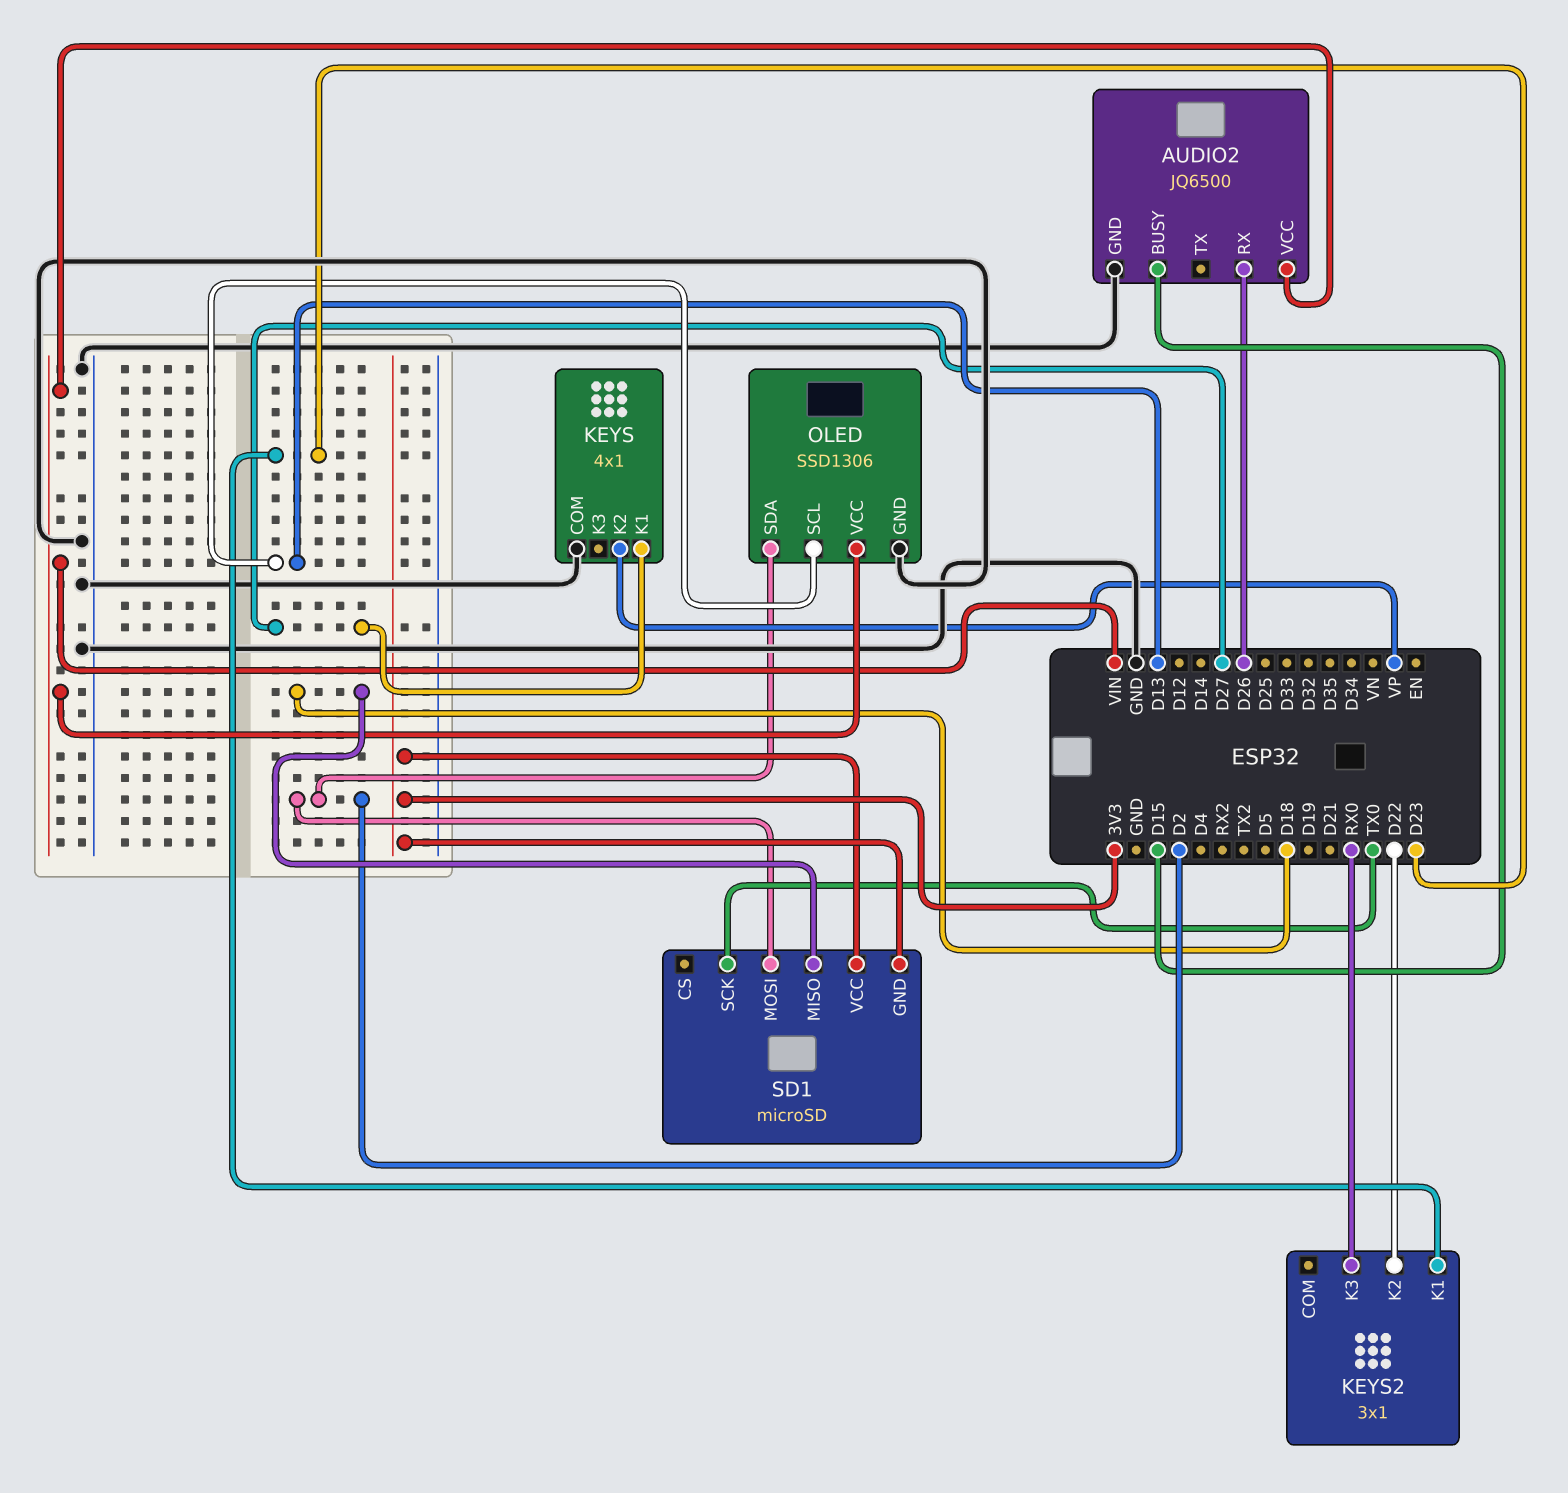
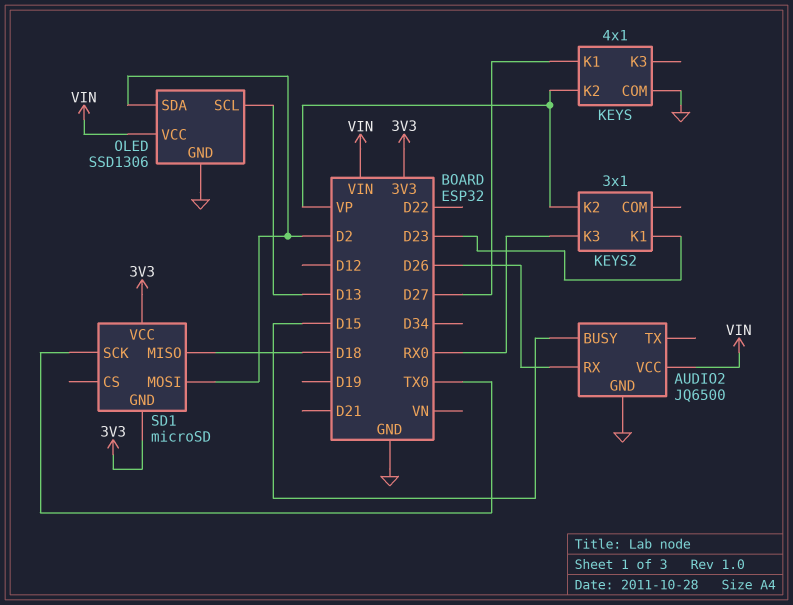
KEYS2 pin K2: D22 -> VP

